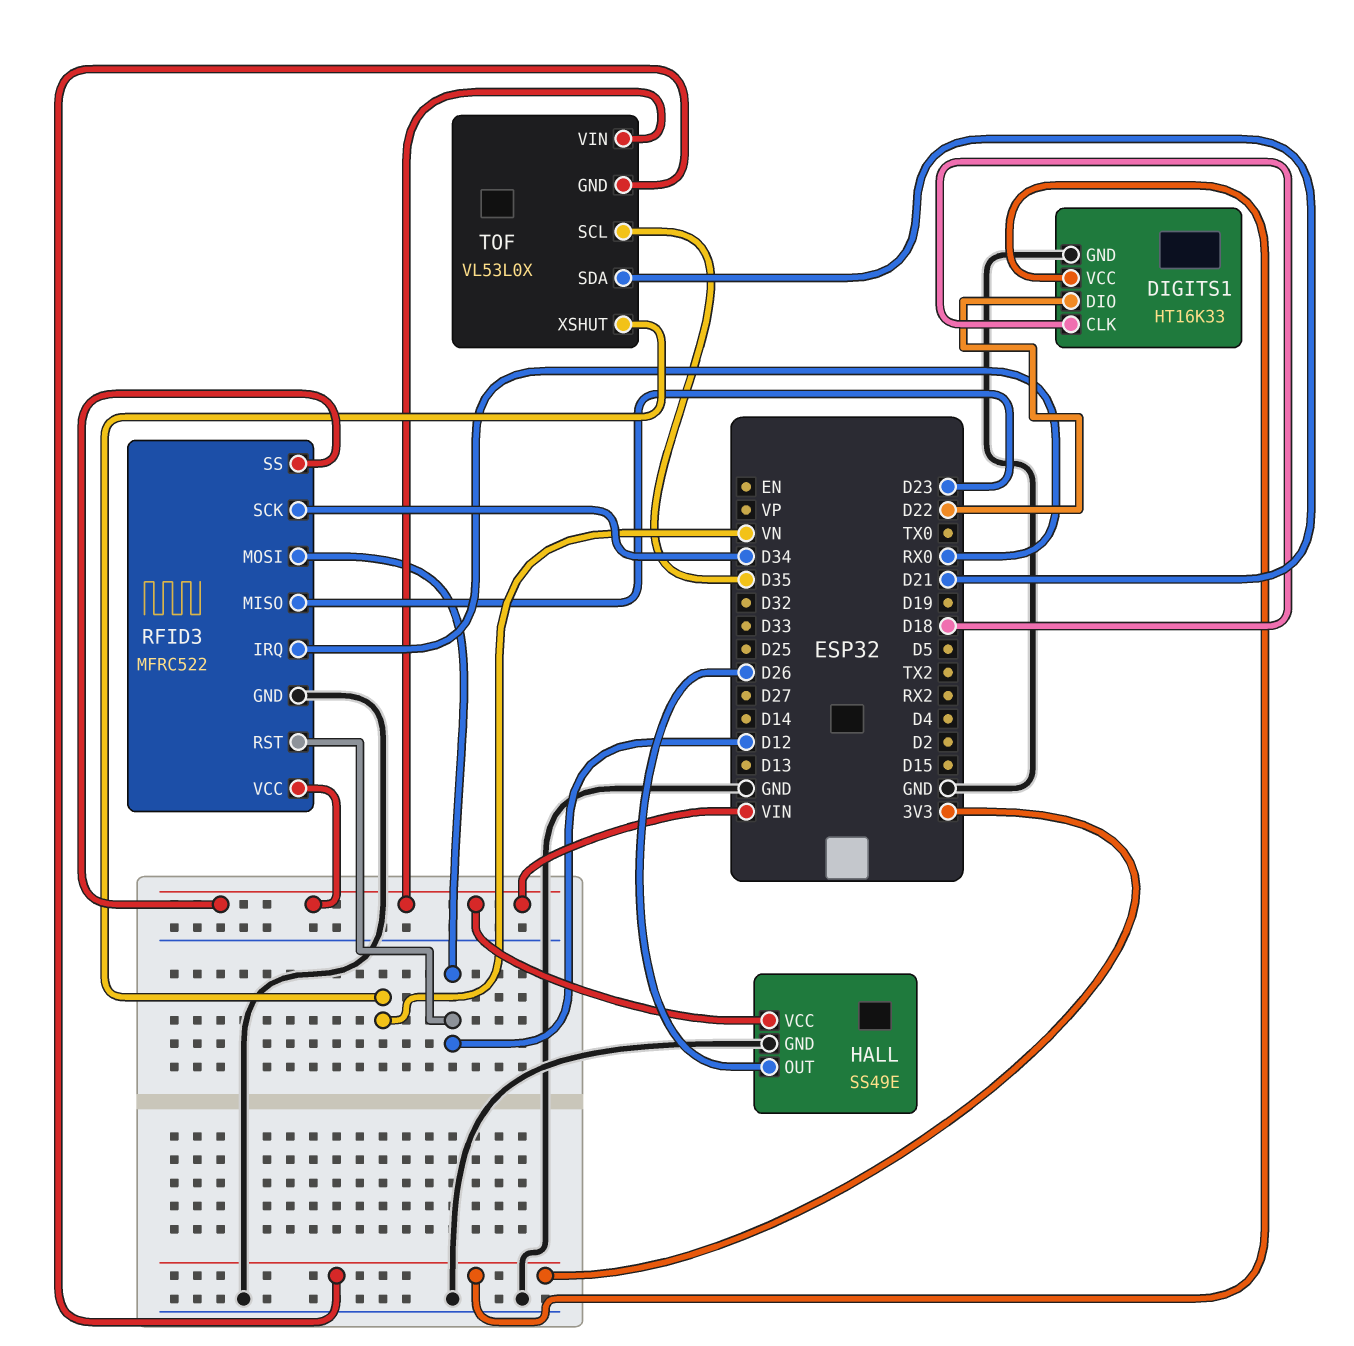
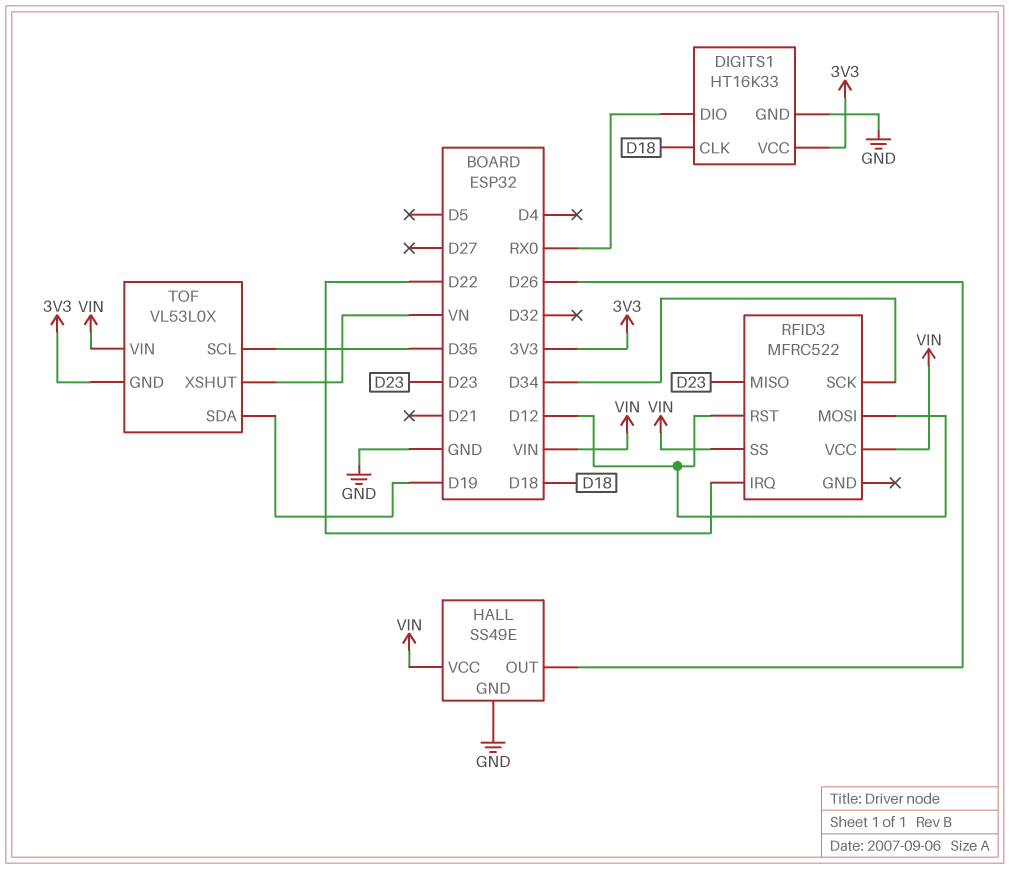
DIGITS1 pin DIO: D22 -> RX0
RFID3 pin GND: GND -> none
RFID3 pin IRQ: RX0 -> D22
TOF pin SDA: D21 -> D19

